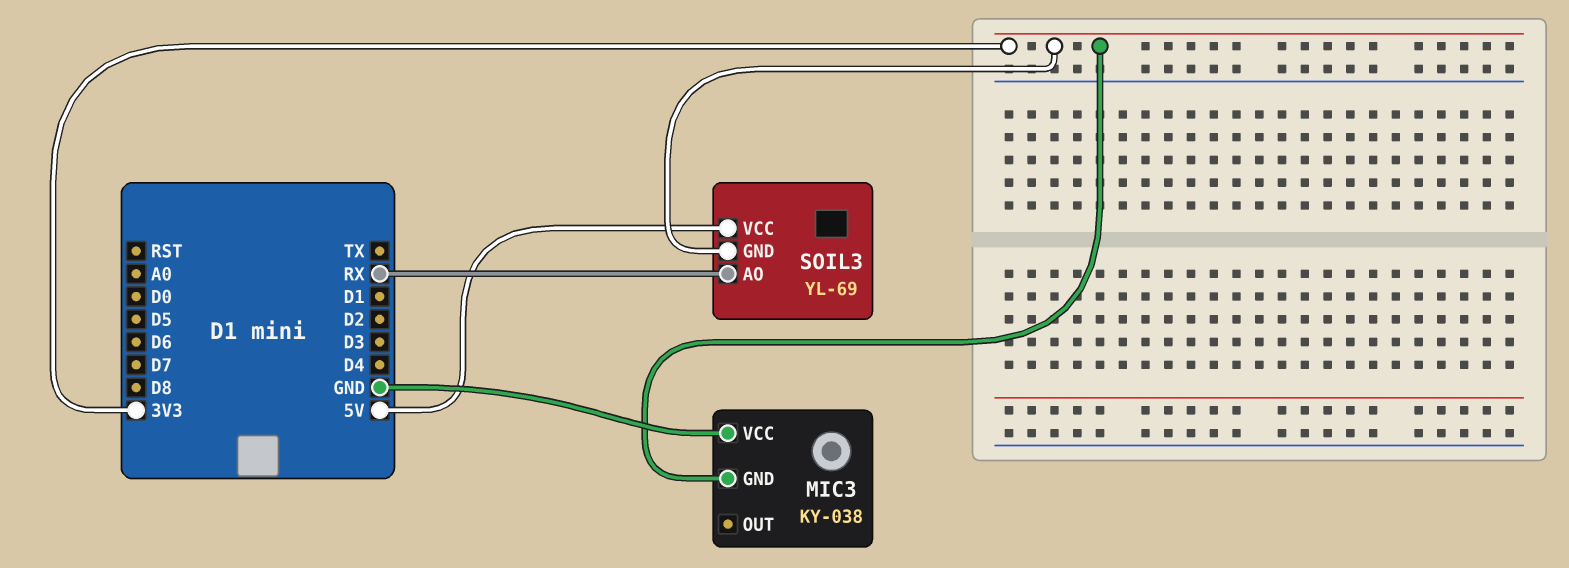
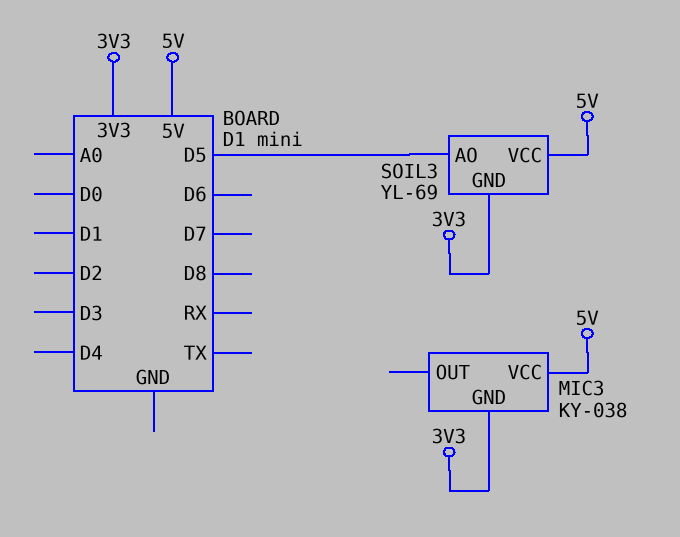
MIC3 pin VCC: GND -> 5V
SOIL3 pin AO: RX -> D5

